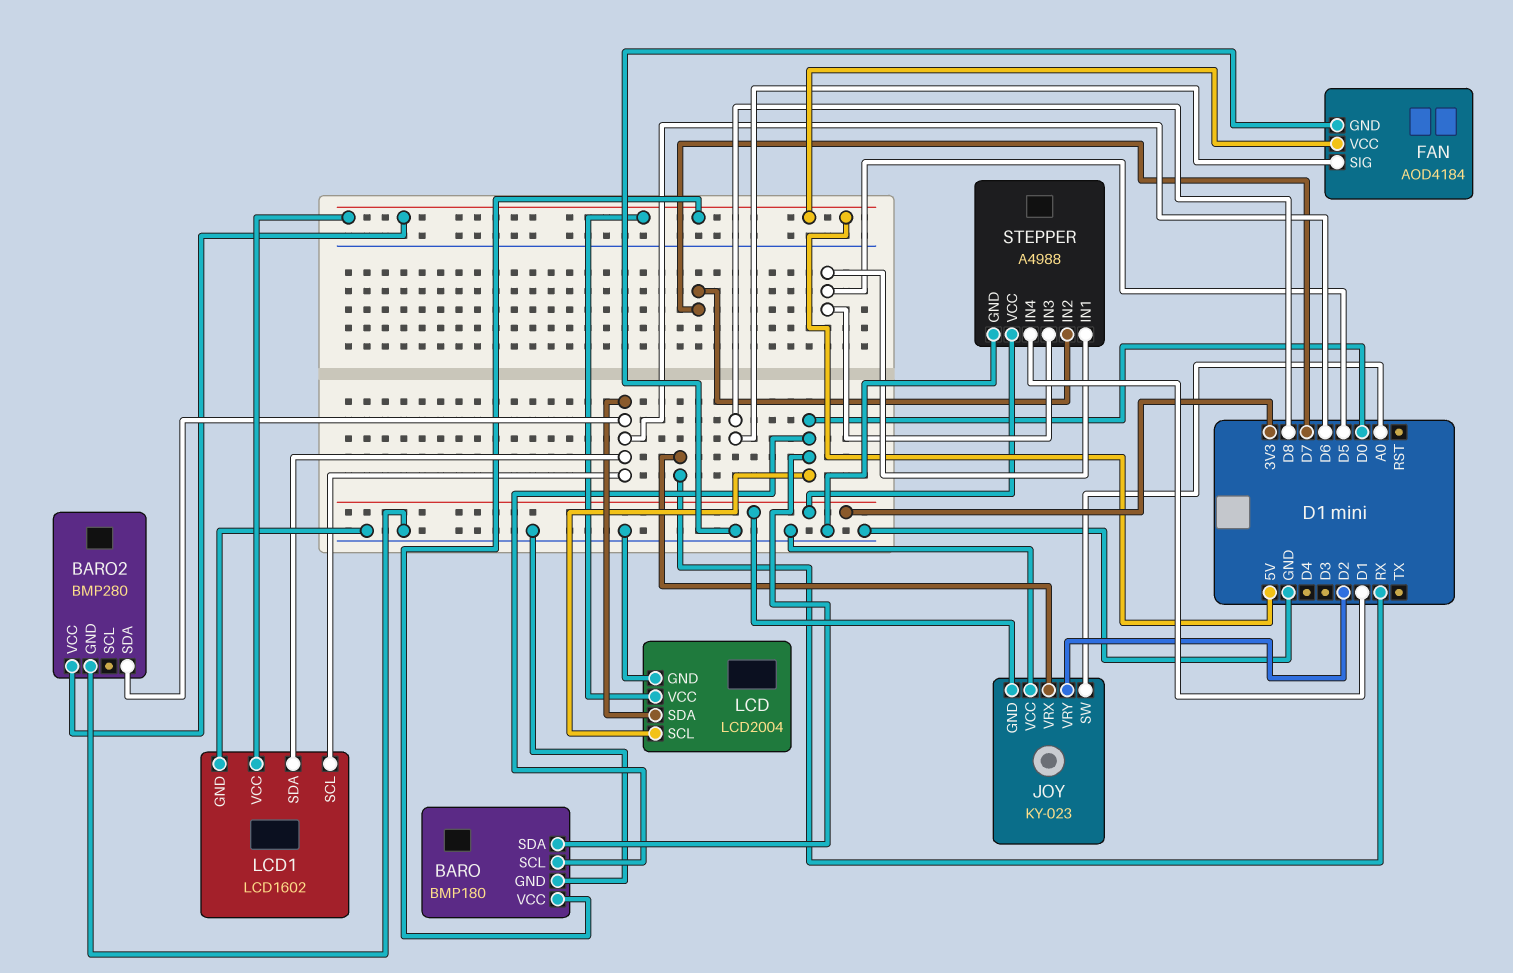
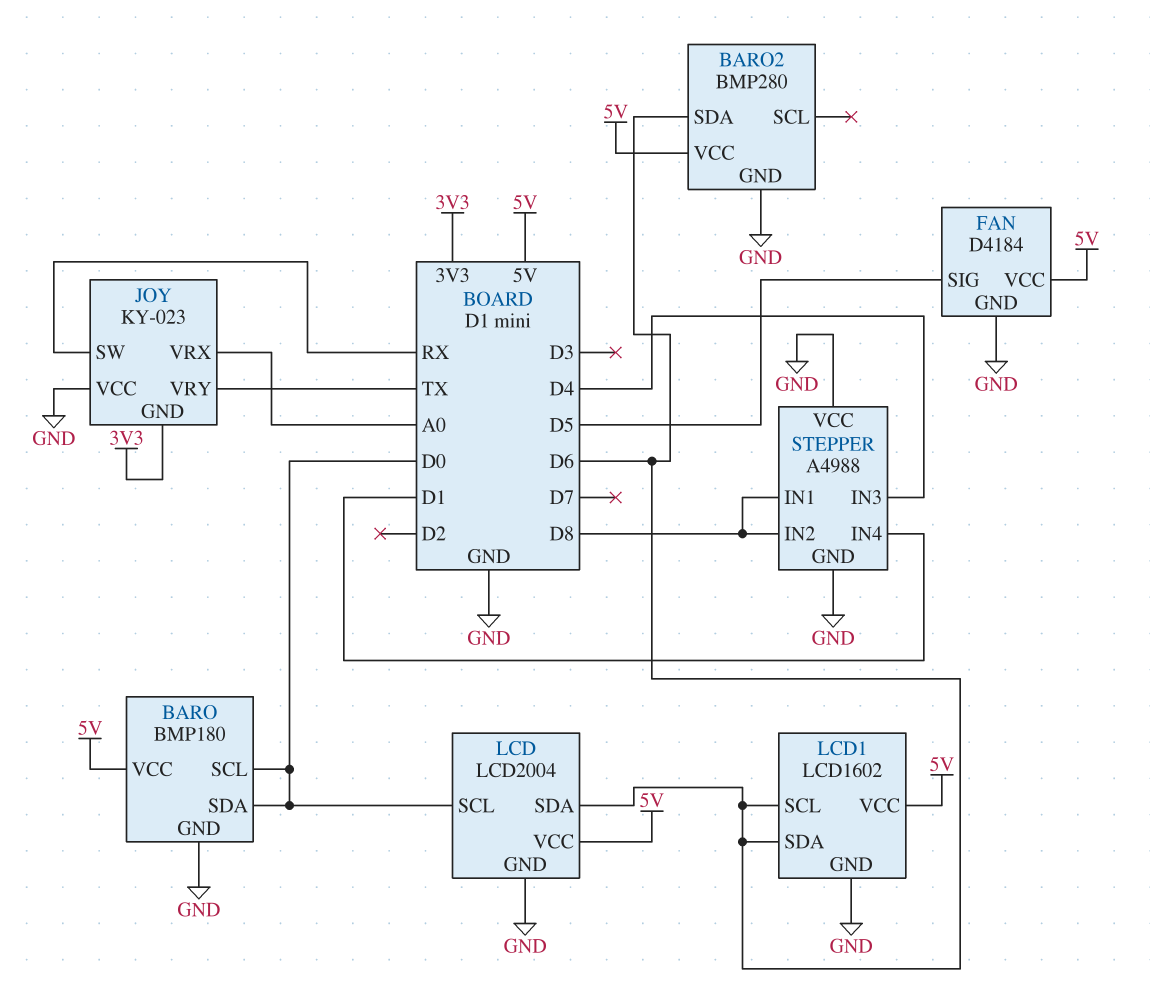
FAN: AOD4184 -> D4184
FAN pin SIG: D8 -> D5
JOY pin SW: A0 -> RX
JOY pin VRX: RX -> A0
JOY pin VRY: D2 -> TX
STEPPER pin IN1: D5 -> D8
STEPPER pin IN2: D7 -> D8
STEPPER pin IN3: D5 -> D4
STEPPER pin VCC: 3V3 -> GND

